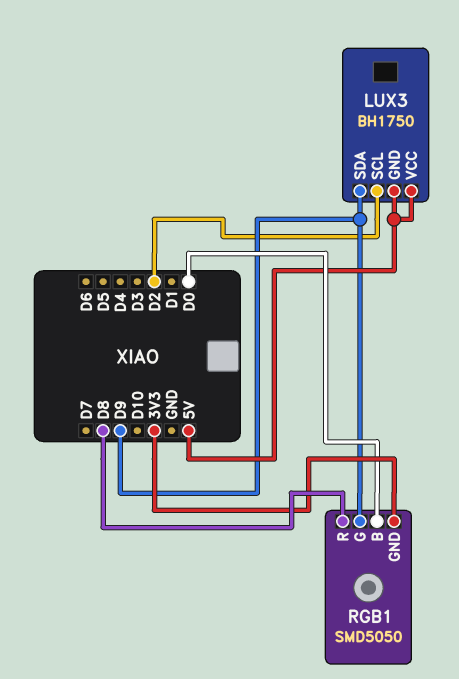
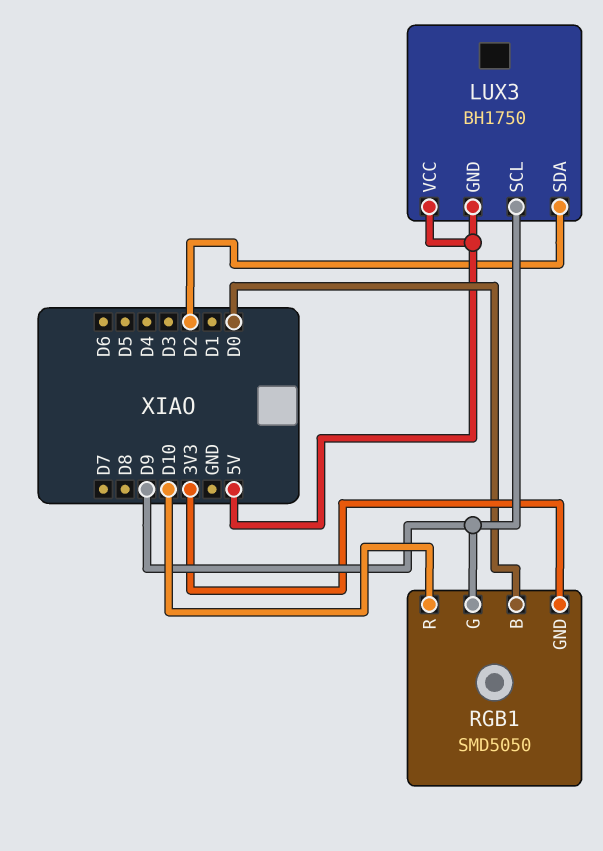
LUX3 pin SCL: D2 -> D9
LUX3 pin SDA: D9 -> D2
RGB1 pin R: D8 -> D10

